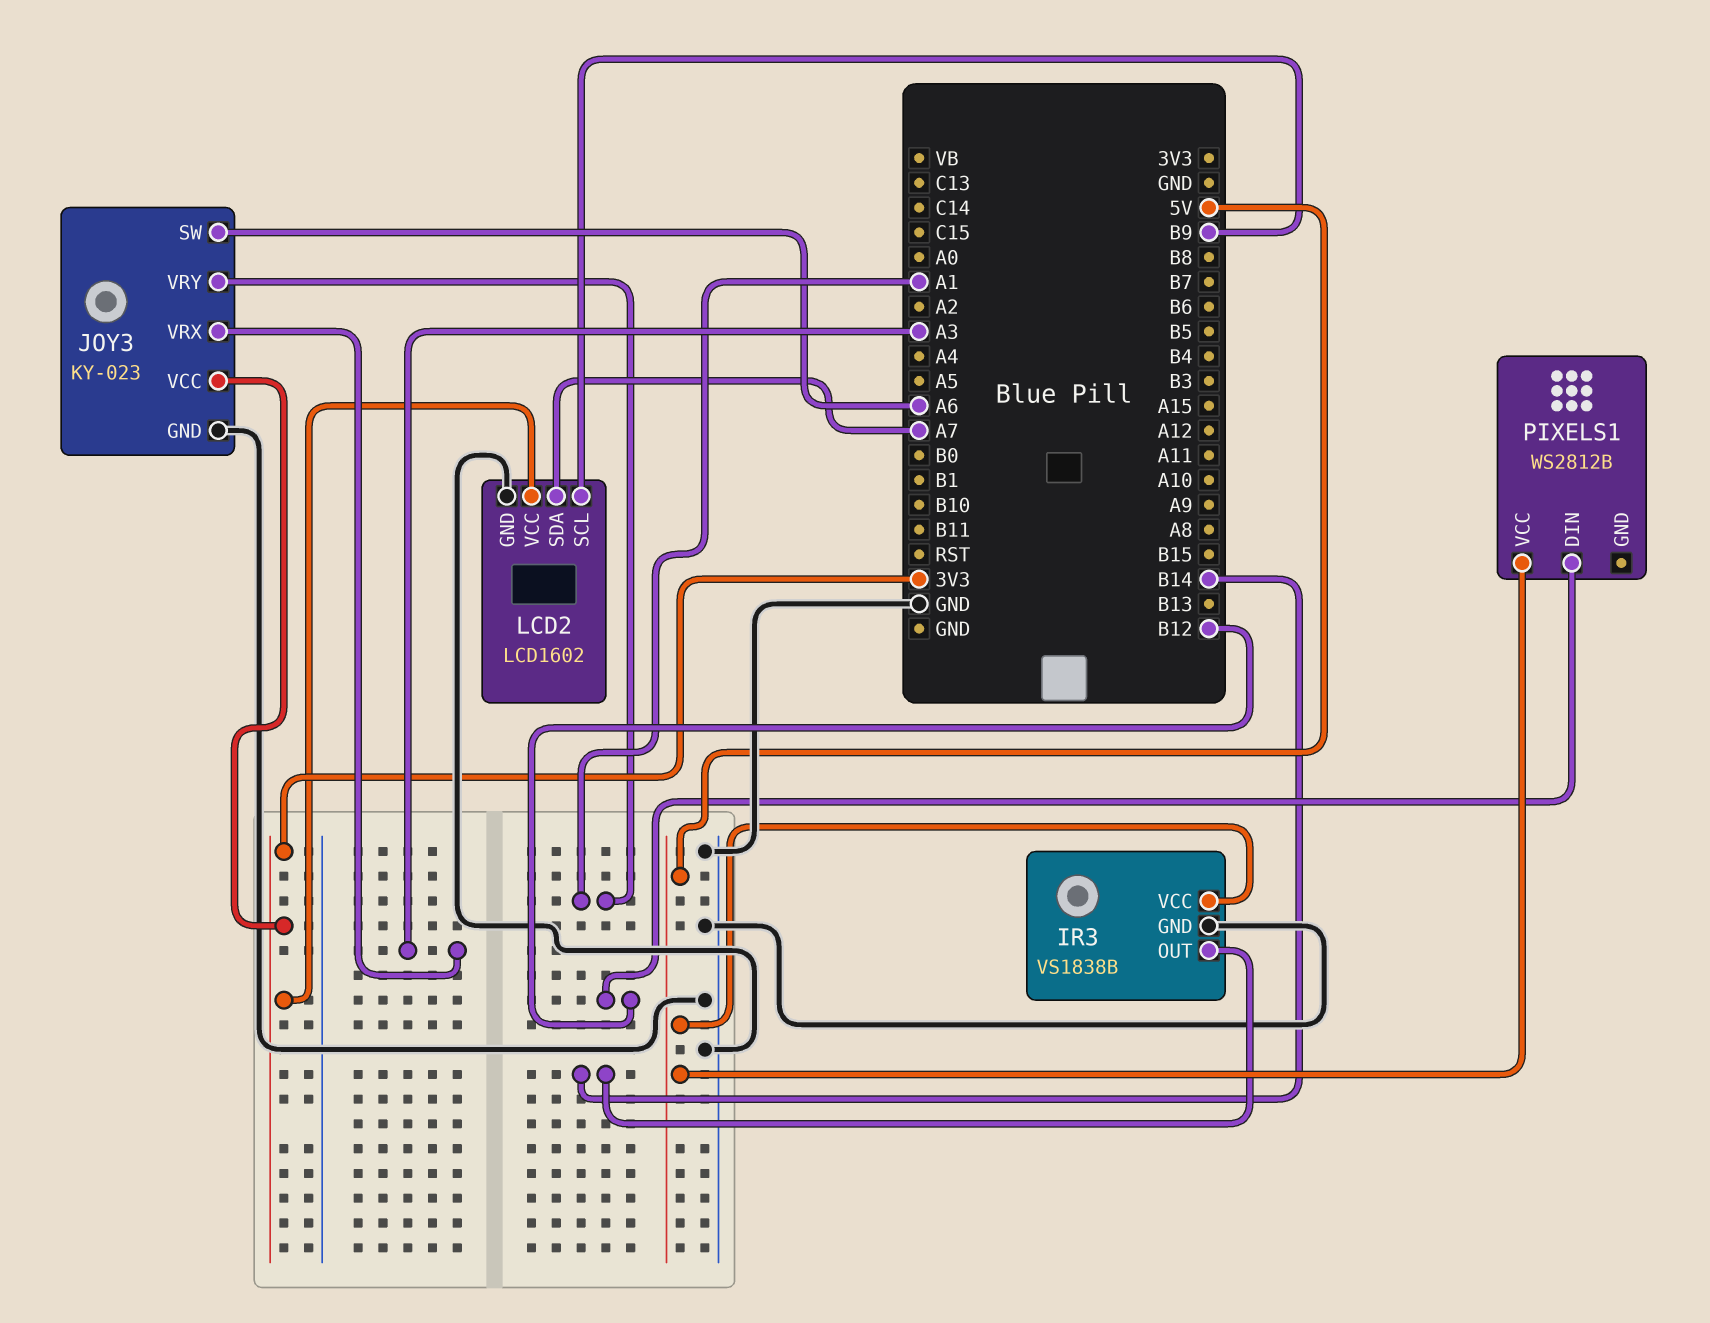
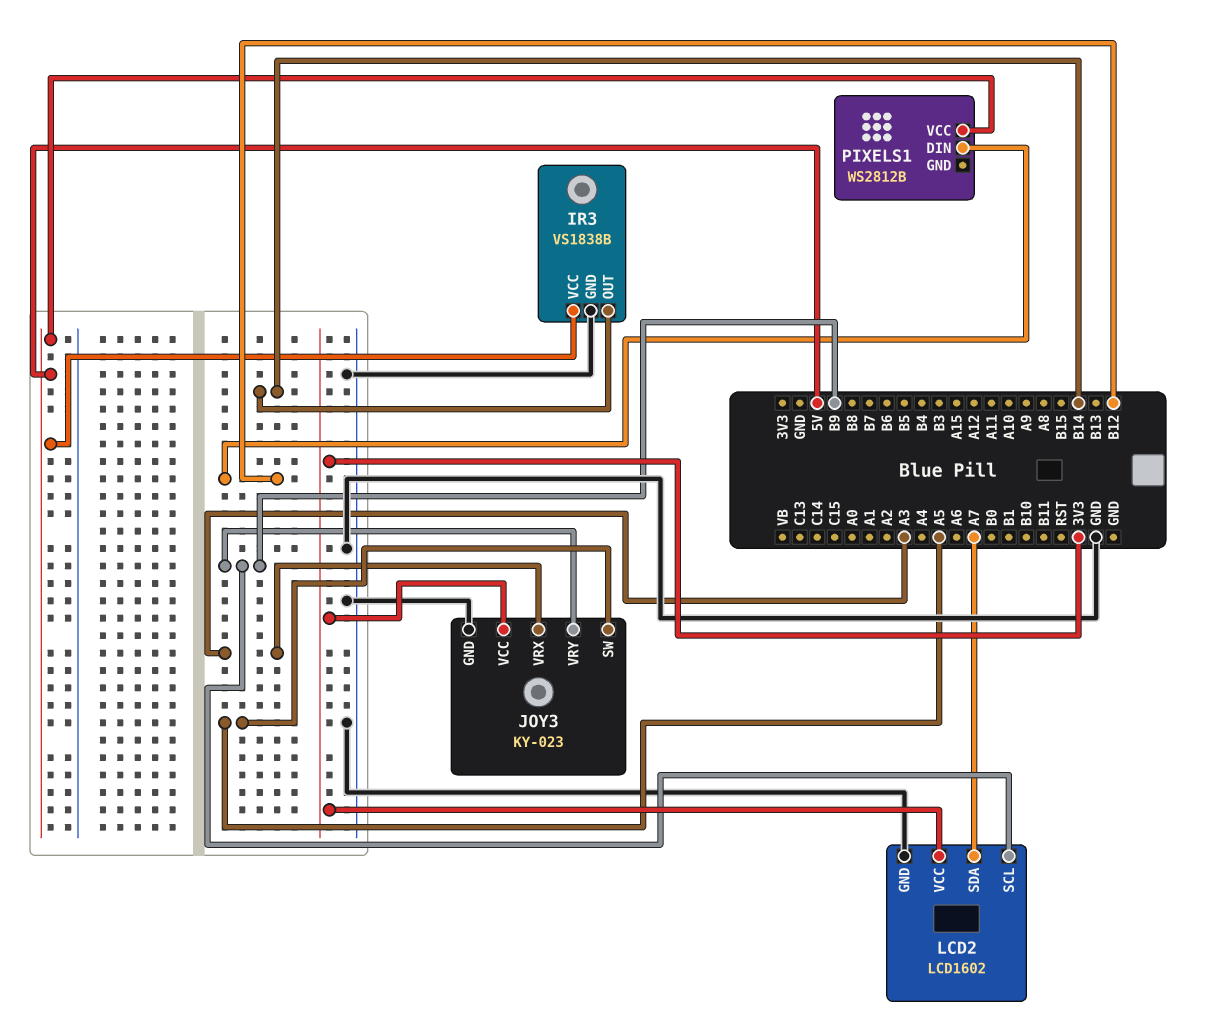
JOY3 pin SW: A6 -> A5
JOY3 pin VRY: A1 -> B9

